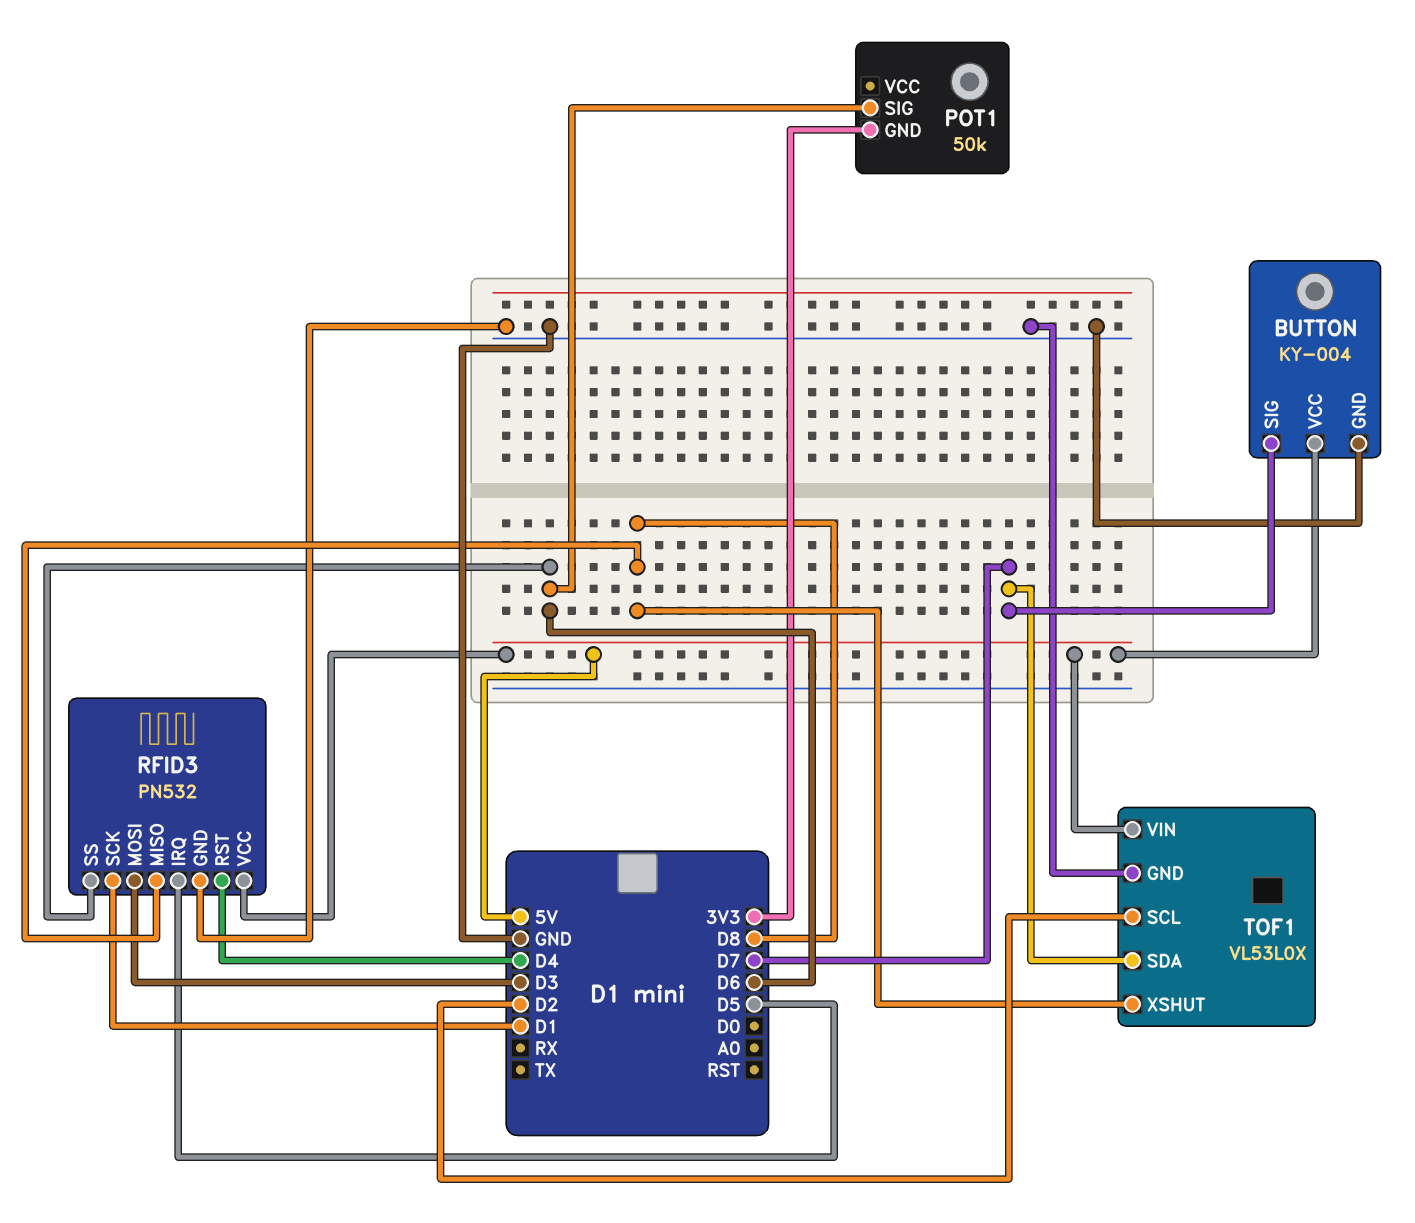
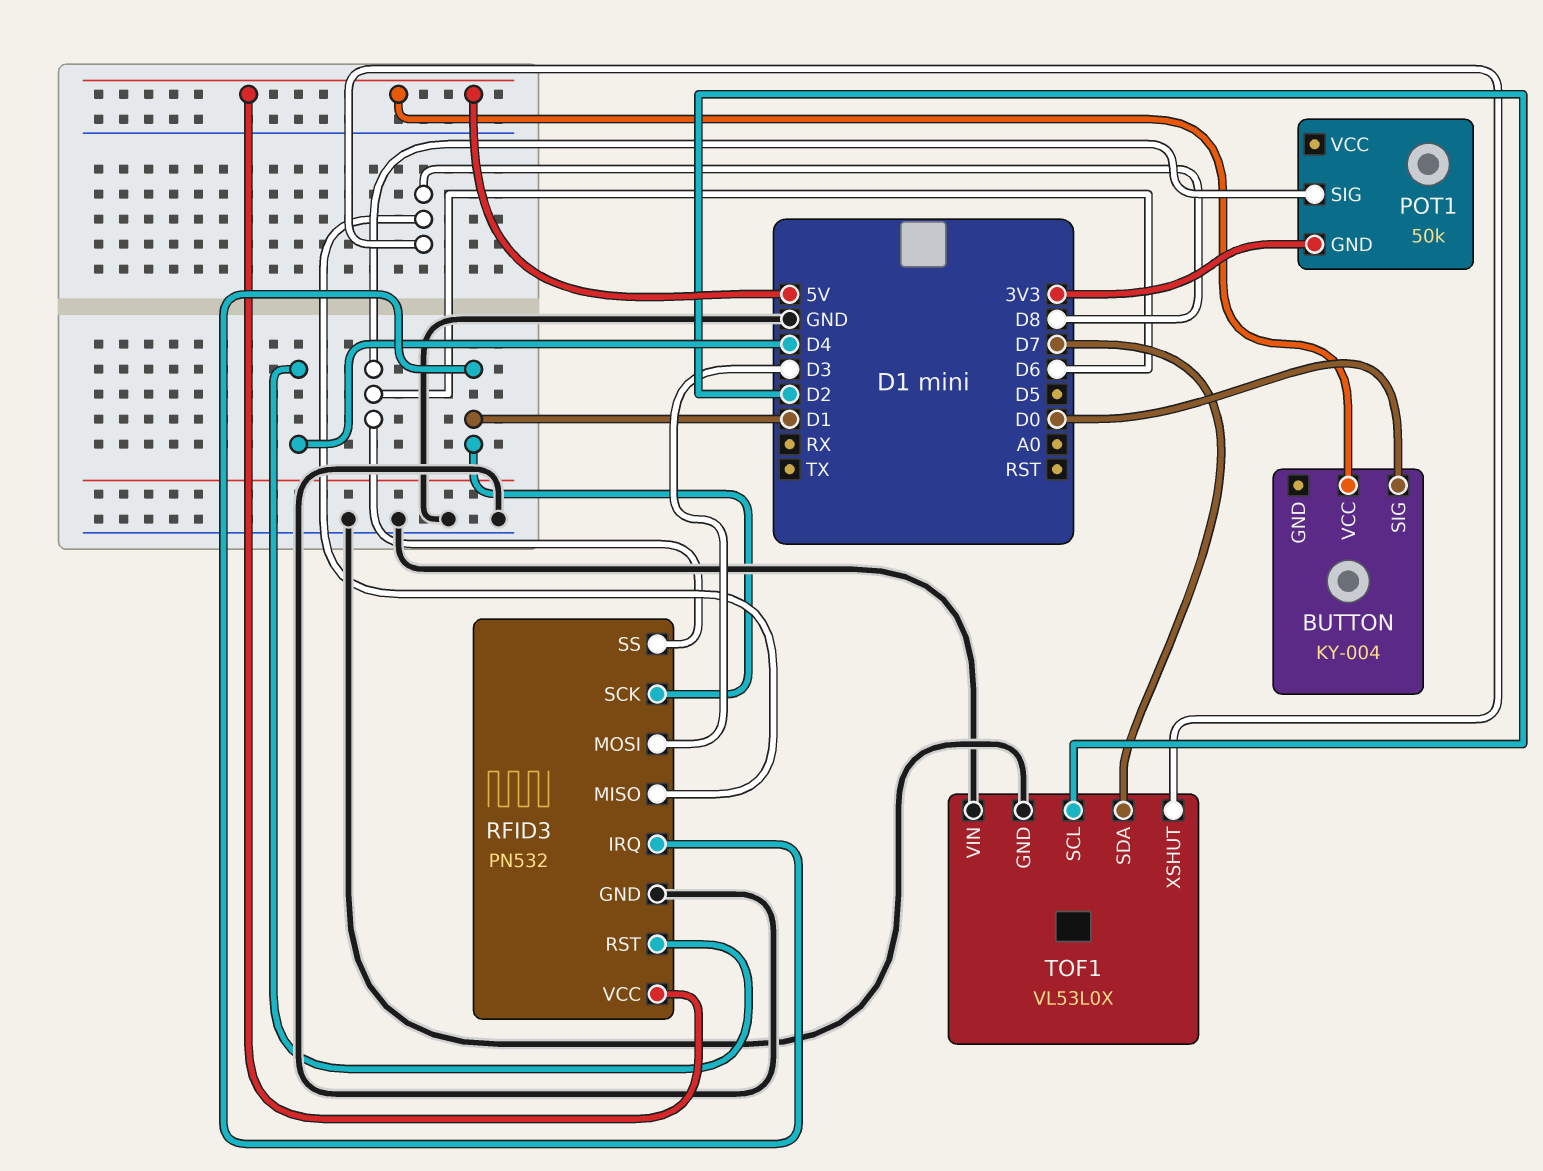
BUTTON pin GND: GND -> none
BUTTON pin SIG: D7 -> D0
RFID3 pin IRQ: D5 -> D1
TOF1 pin VIN: 5V -> GND

